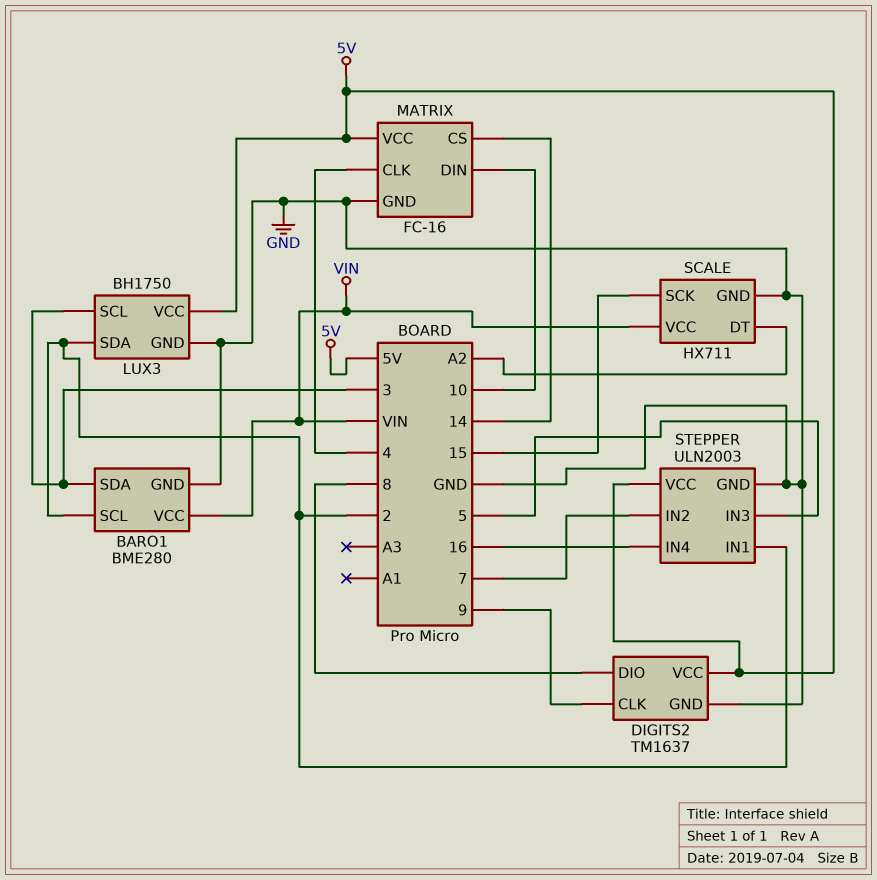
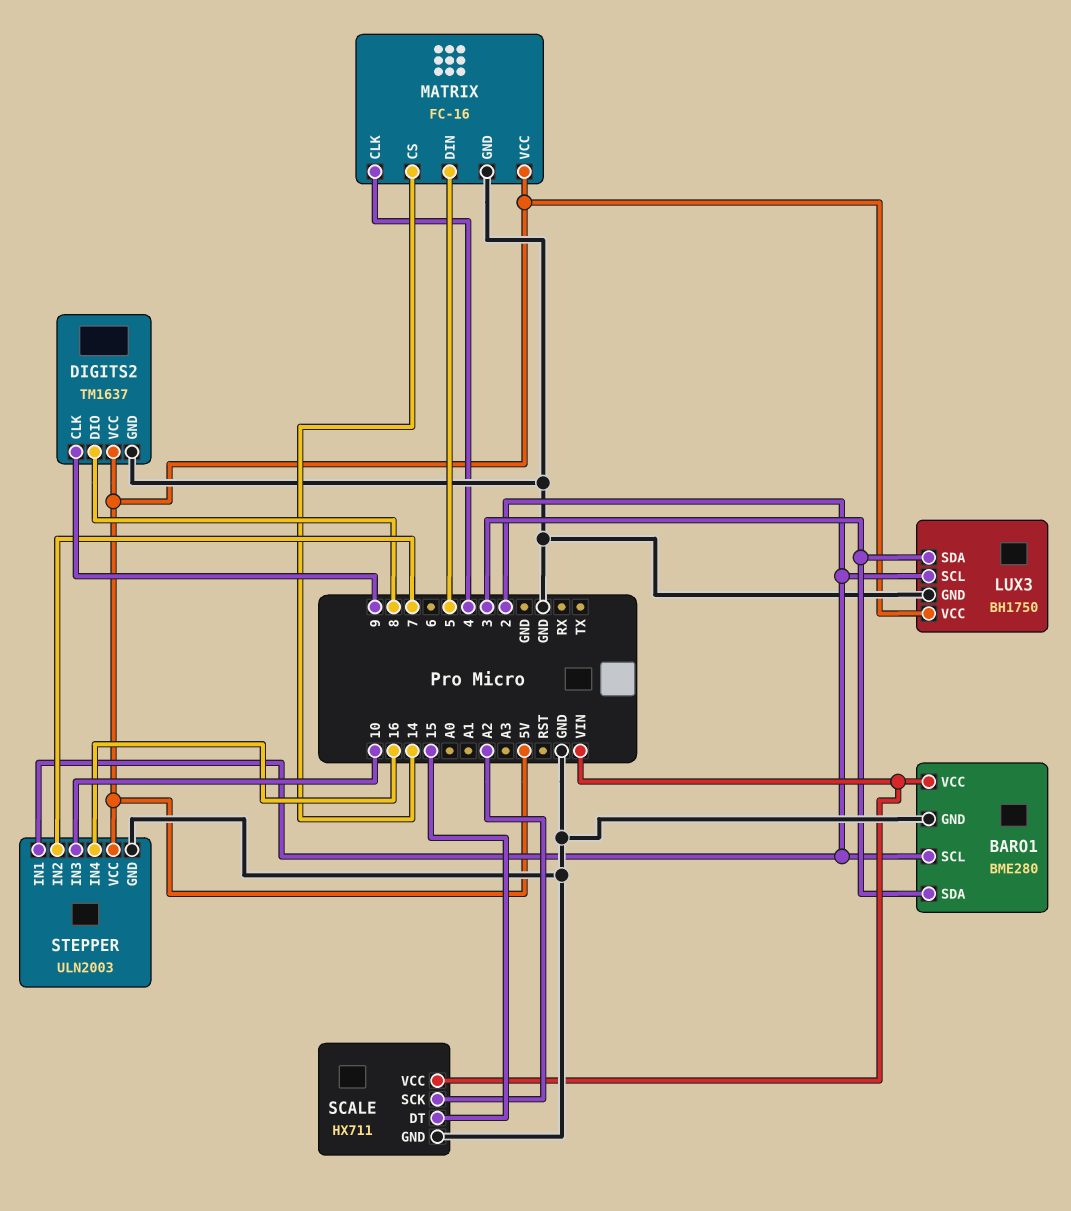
LUX3 pin SCL: 3 -> 2
LUX3 pin SDA: 2 -> 3
MATRIX pin DIN: 10 -> 5
SCALE pin DT: A2 -> 15
SCALE pin SCK: 15 -> A2
STEPPER pin IN3: 5 -> 10

